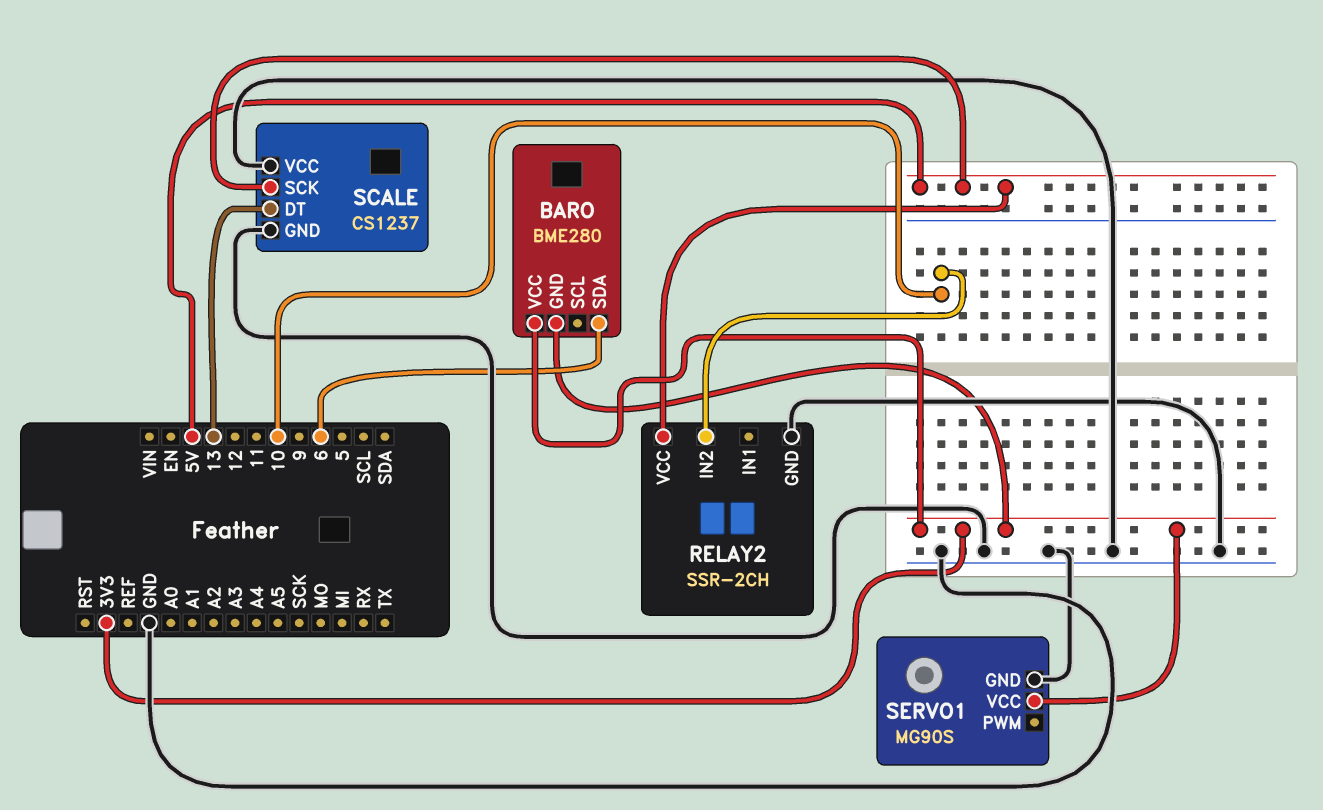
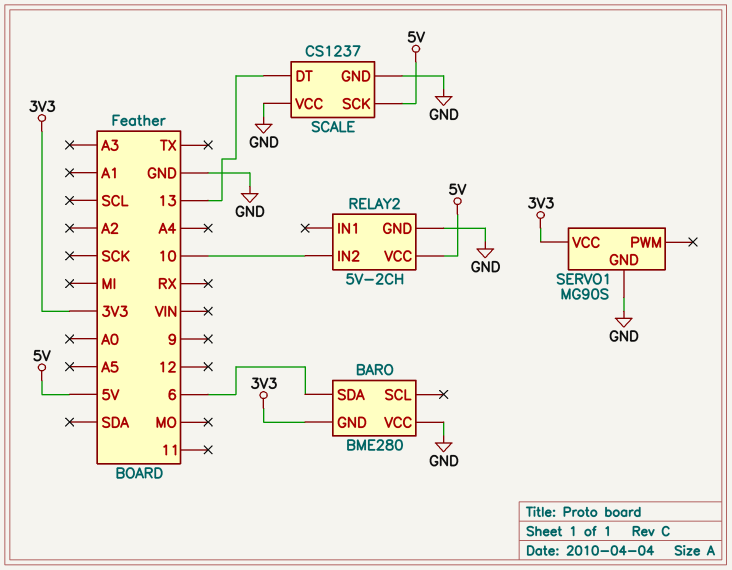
BARO pin VCC: 3V3 -> GND
RELAY2: SSR-2CH -> 5V-2CH

